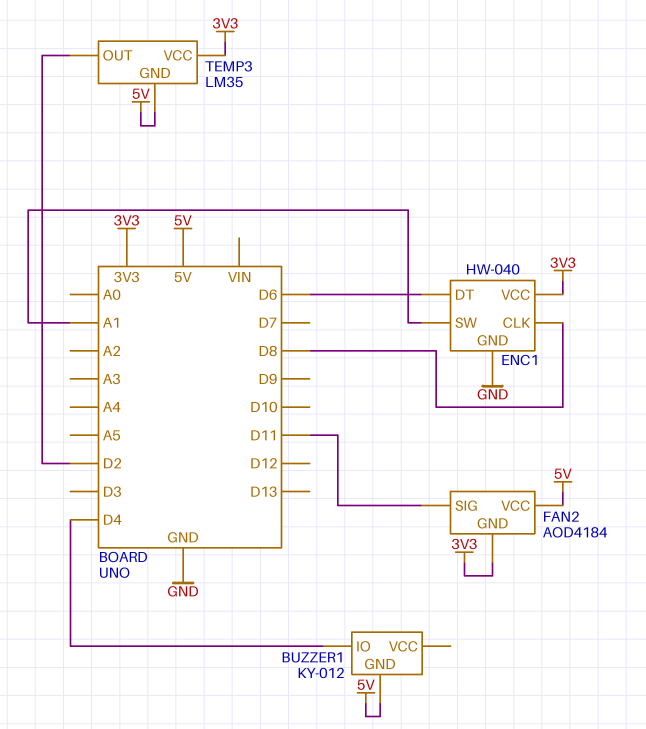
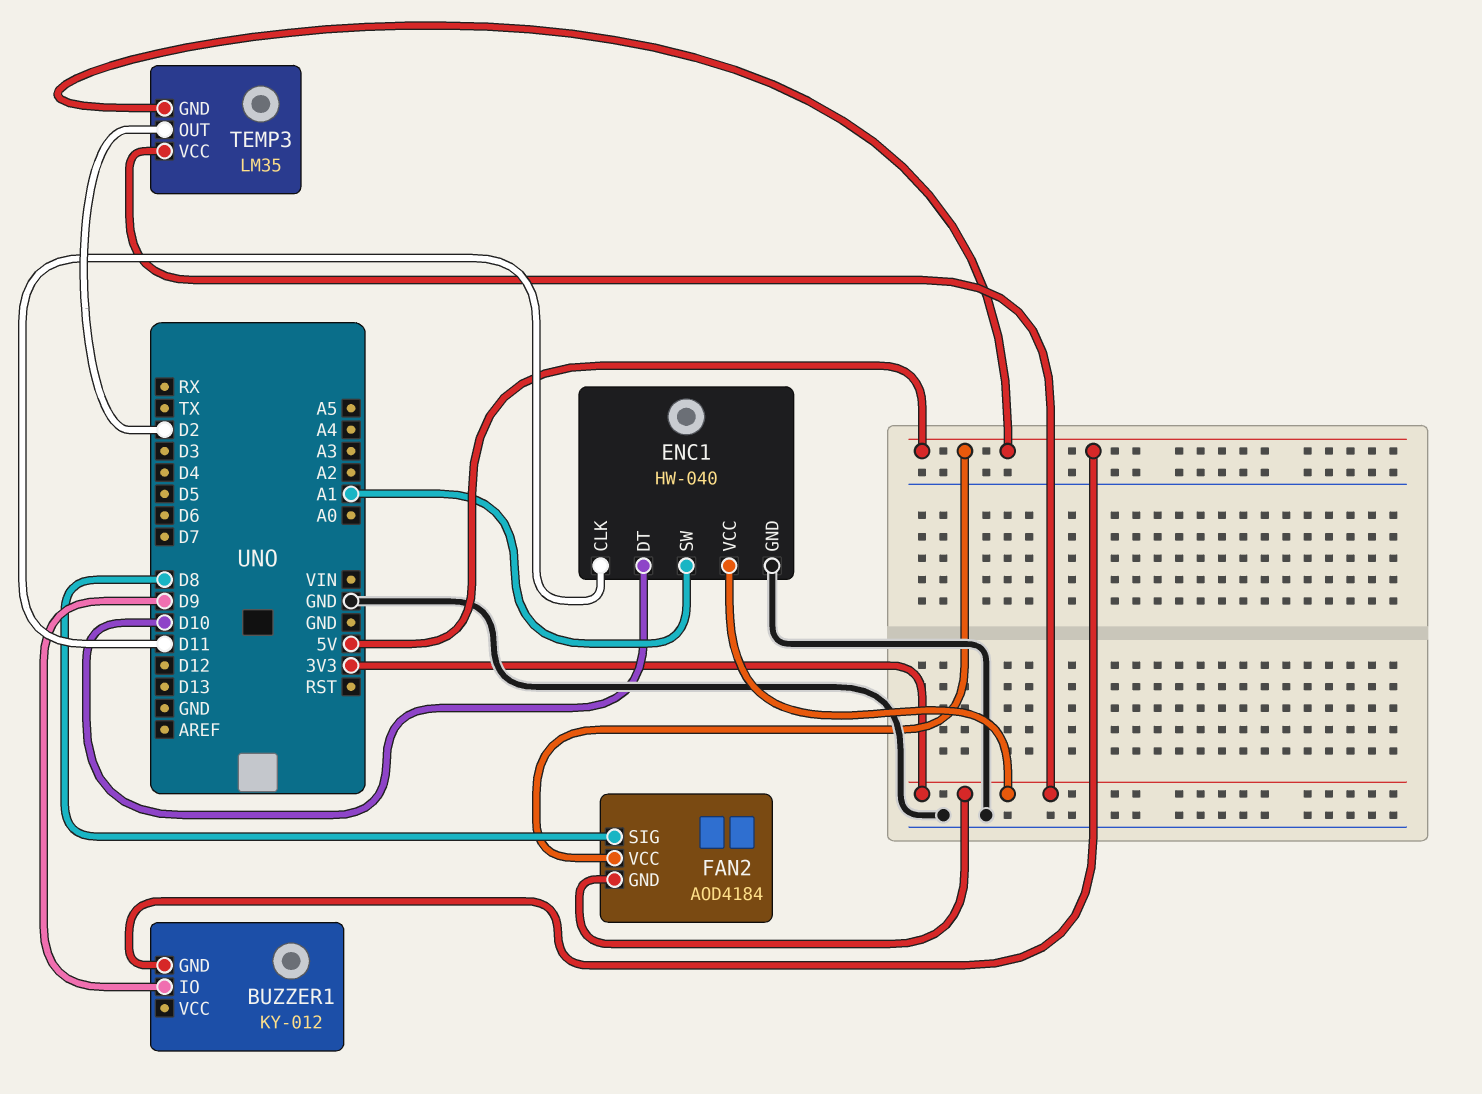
BUZZER1 pin IO: D4 -> D9
ENC1 pin CLK: D8 -> D11
ENC1 pin DT: D6 -> D10
FAN2 pin SIG: D11 -> D8

